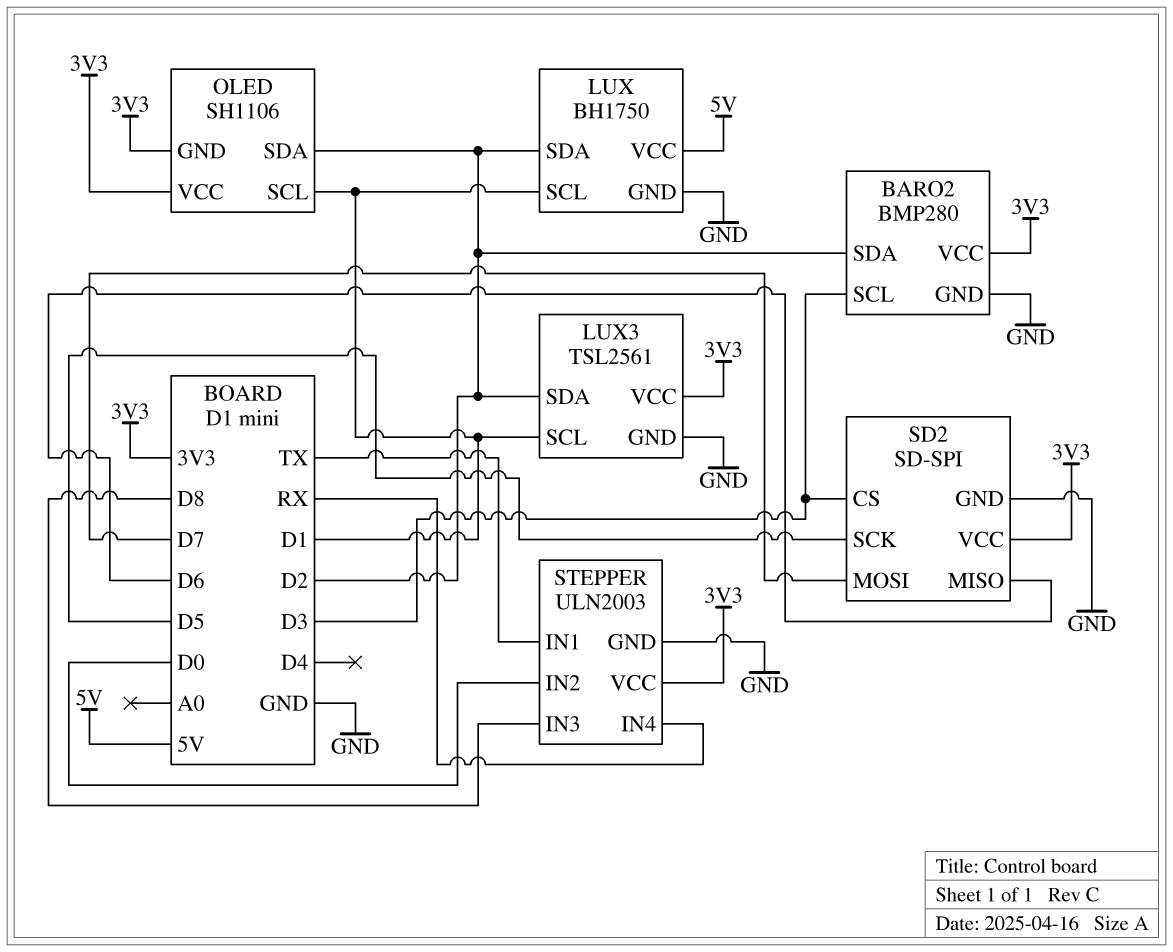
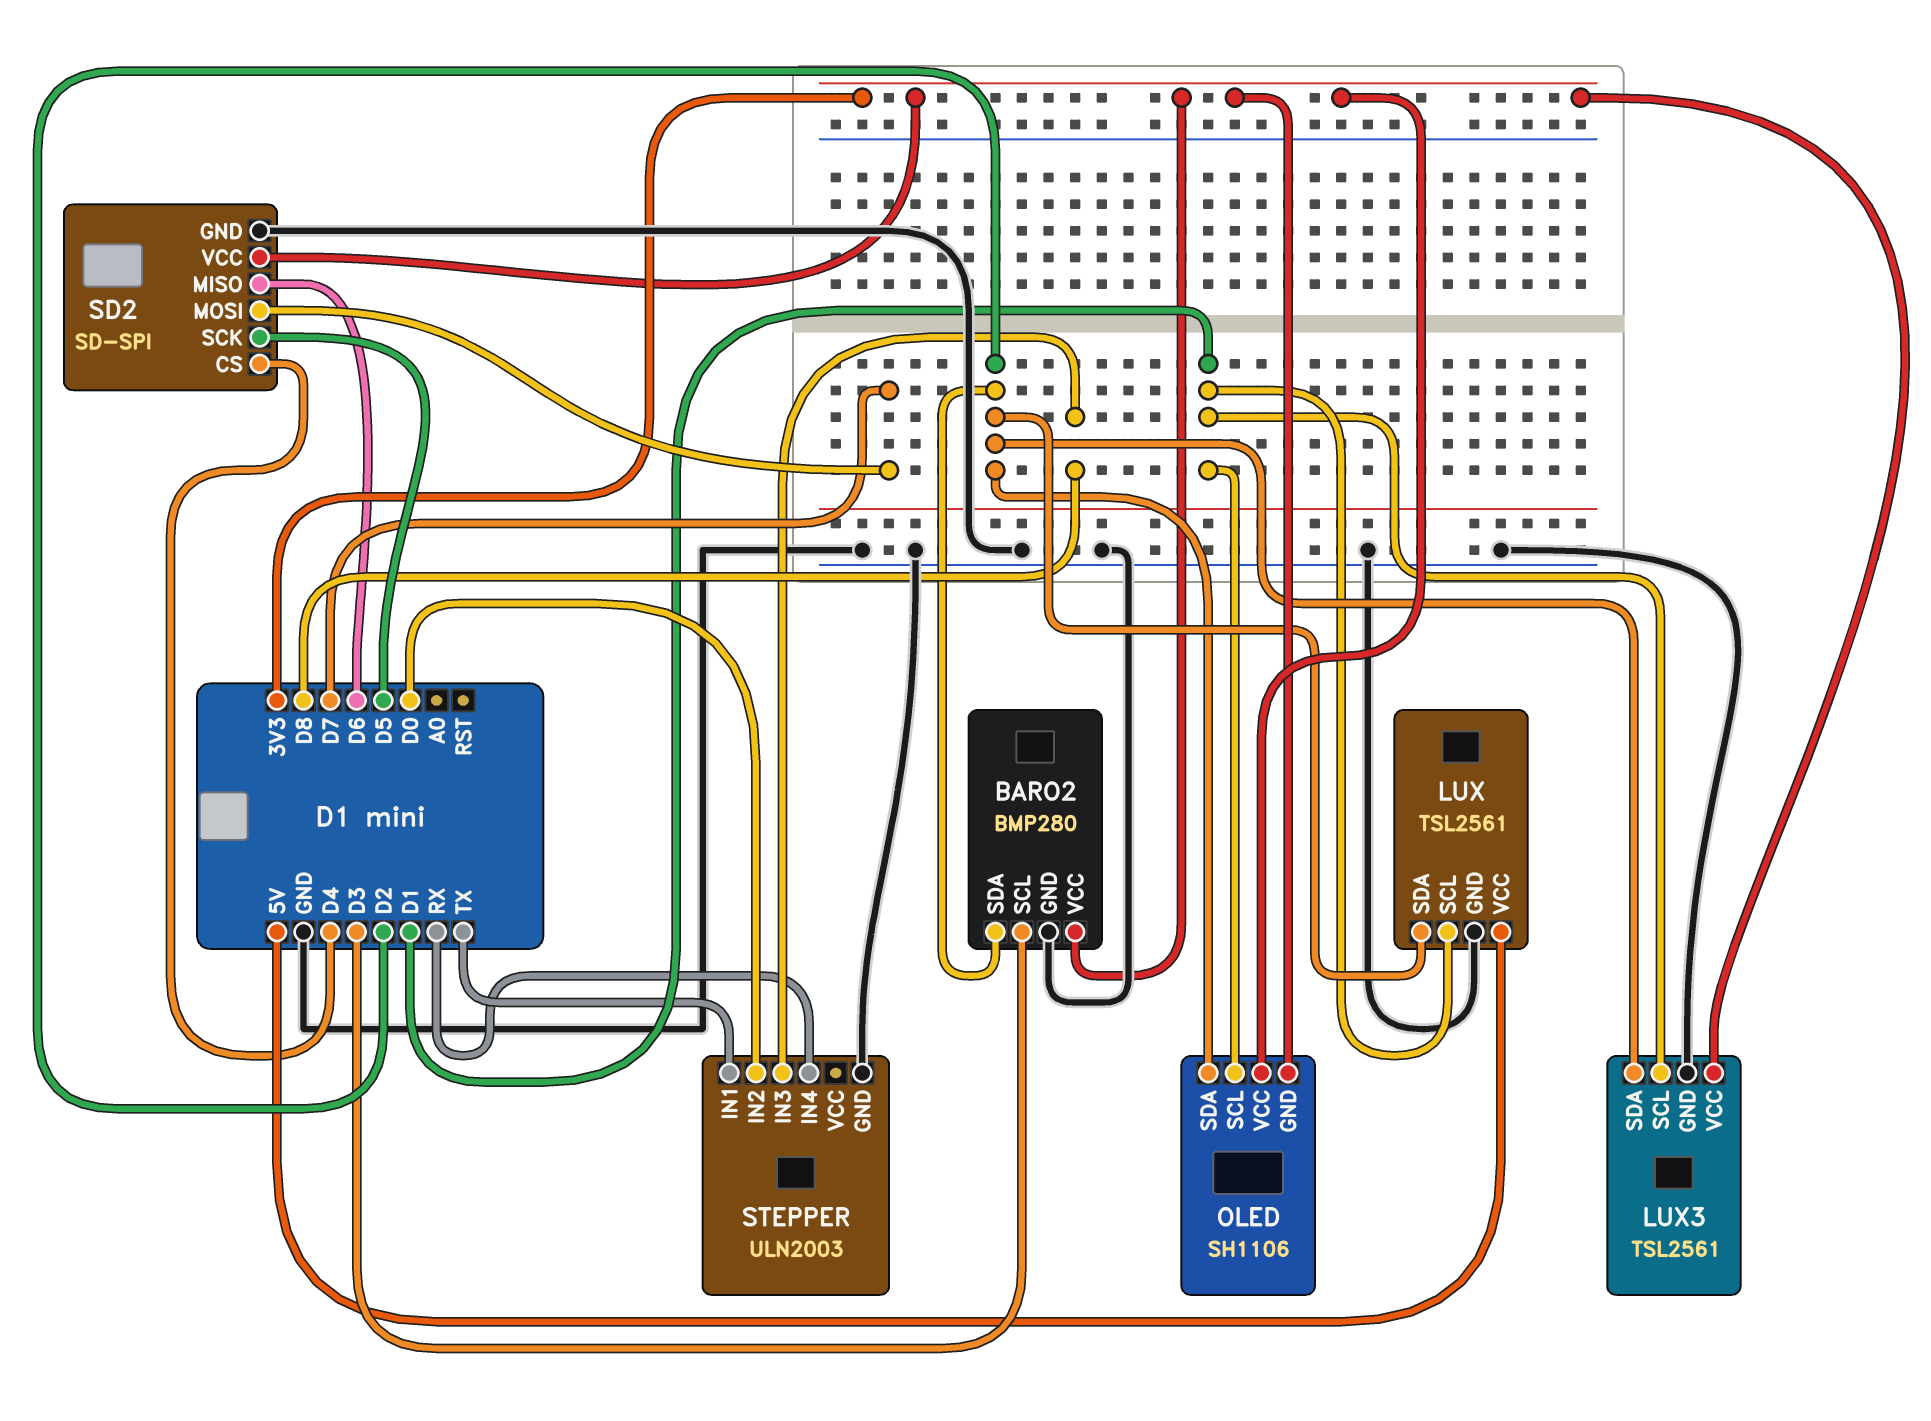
LUX: BH1750 -> TSL2561
SD2 pin CS: D3 -> D4
STEPPER pin VCC: 3V3 -> none

